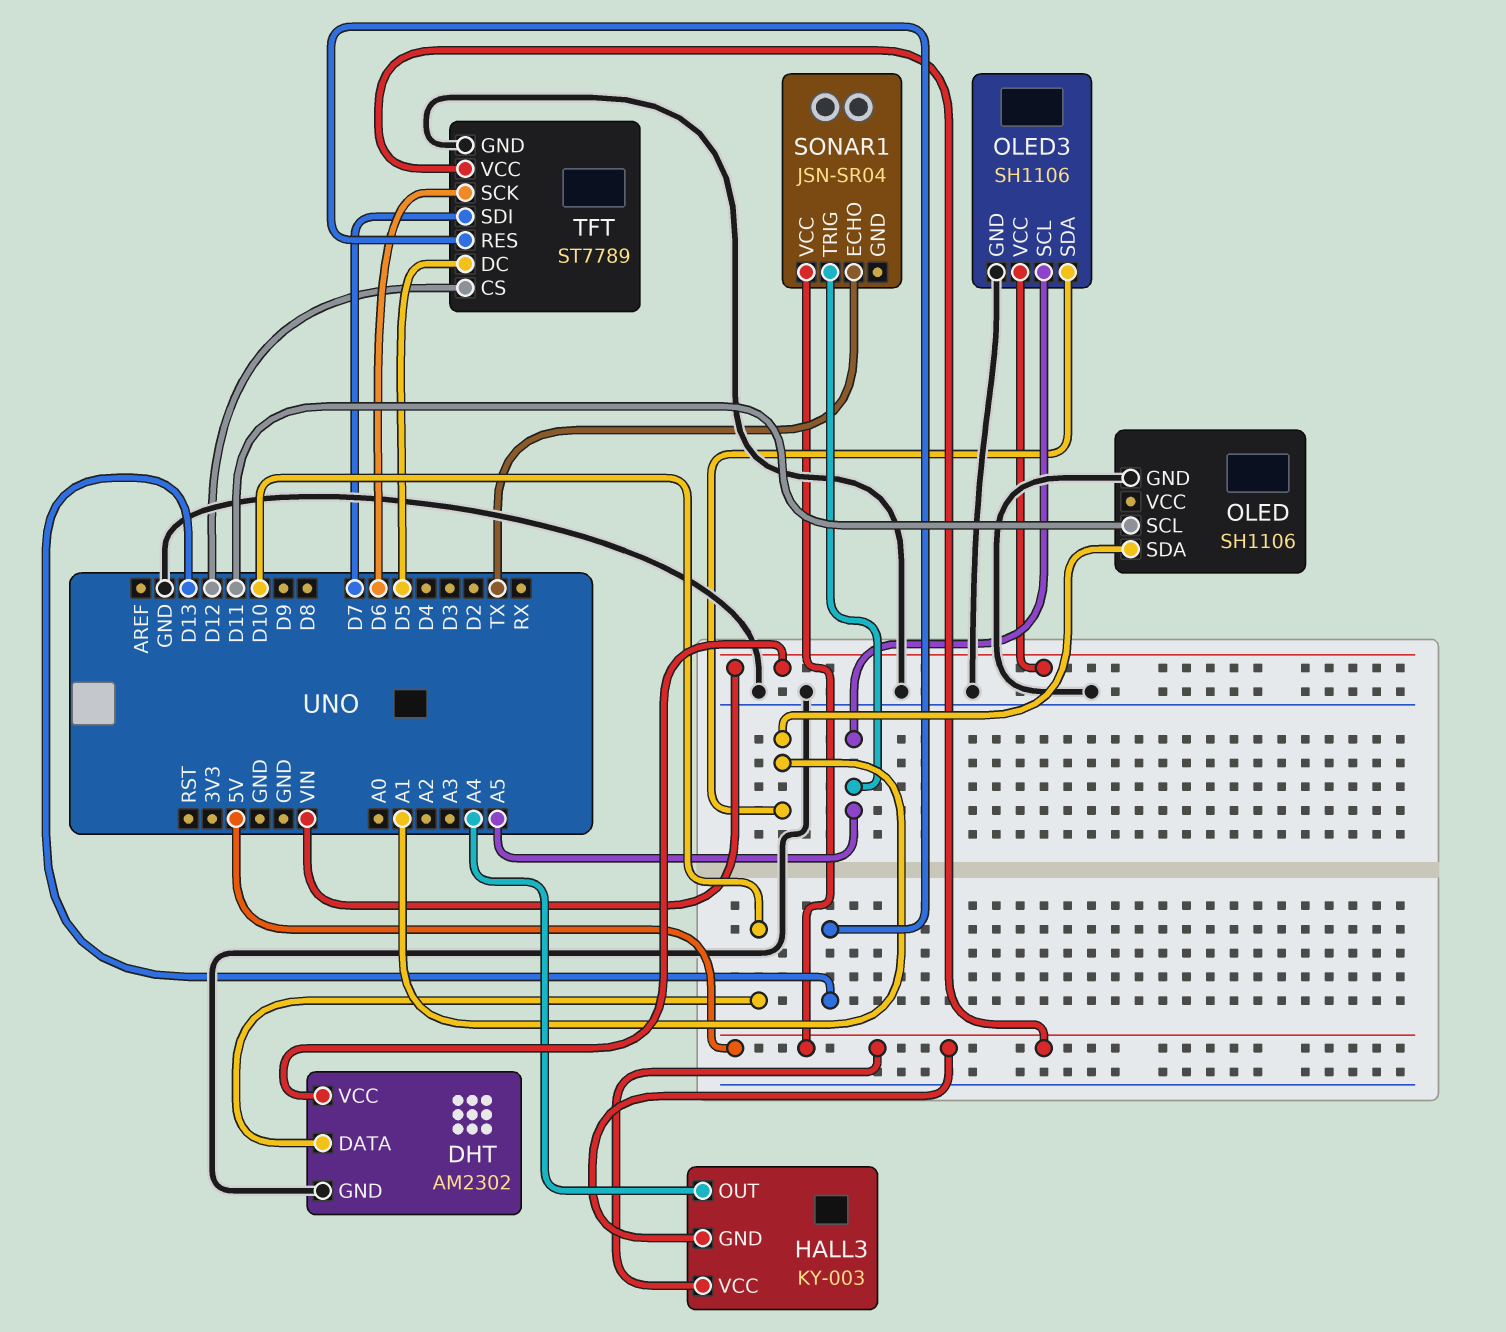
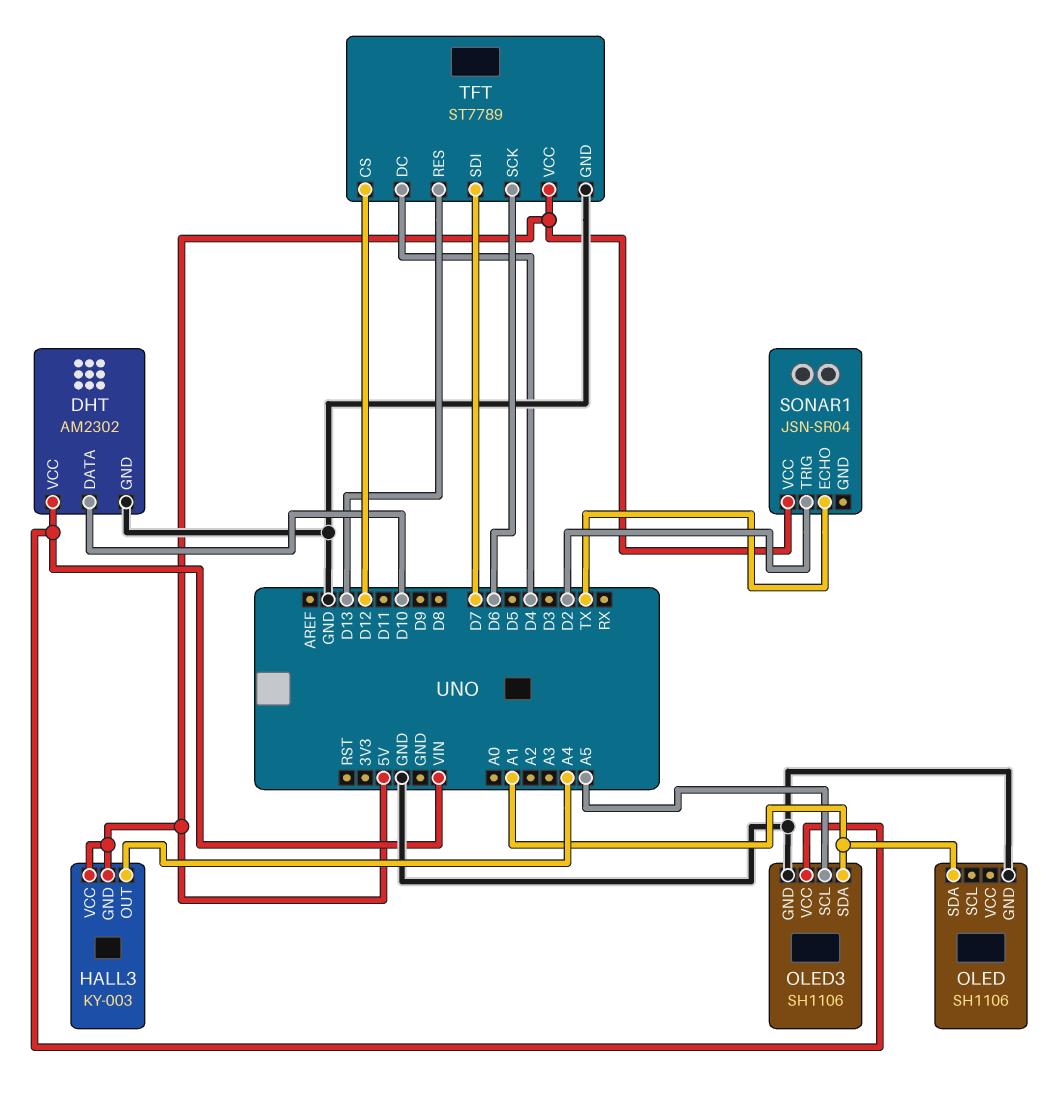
OLED pin SCL: D11 -> none
SONAR1 pin TRIG: A5 -> D2
TFT pin DC: D5 -> D4

